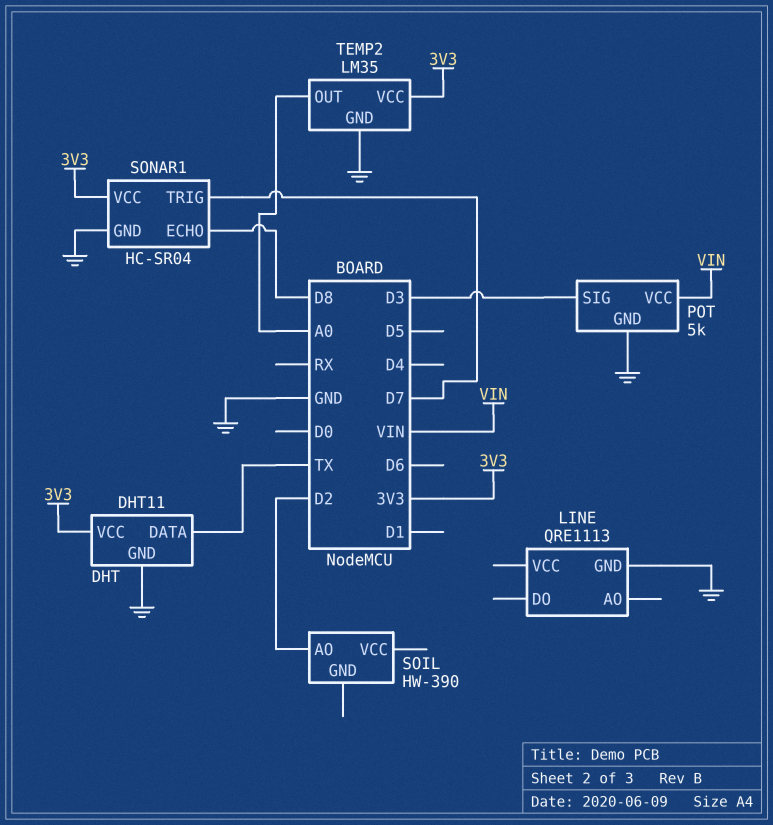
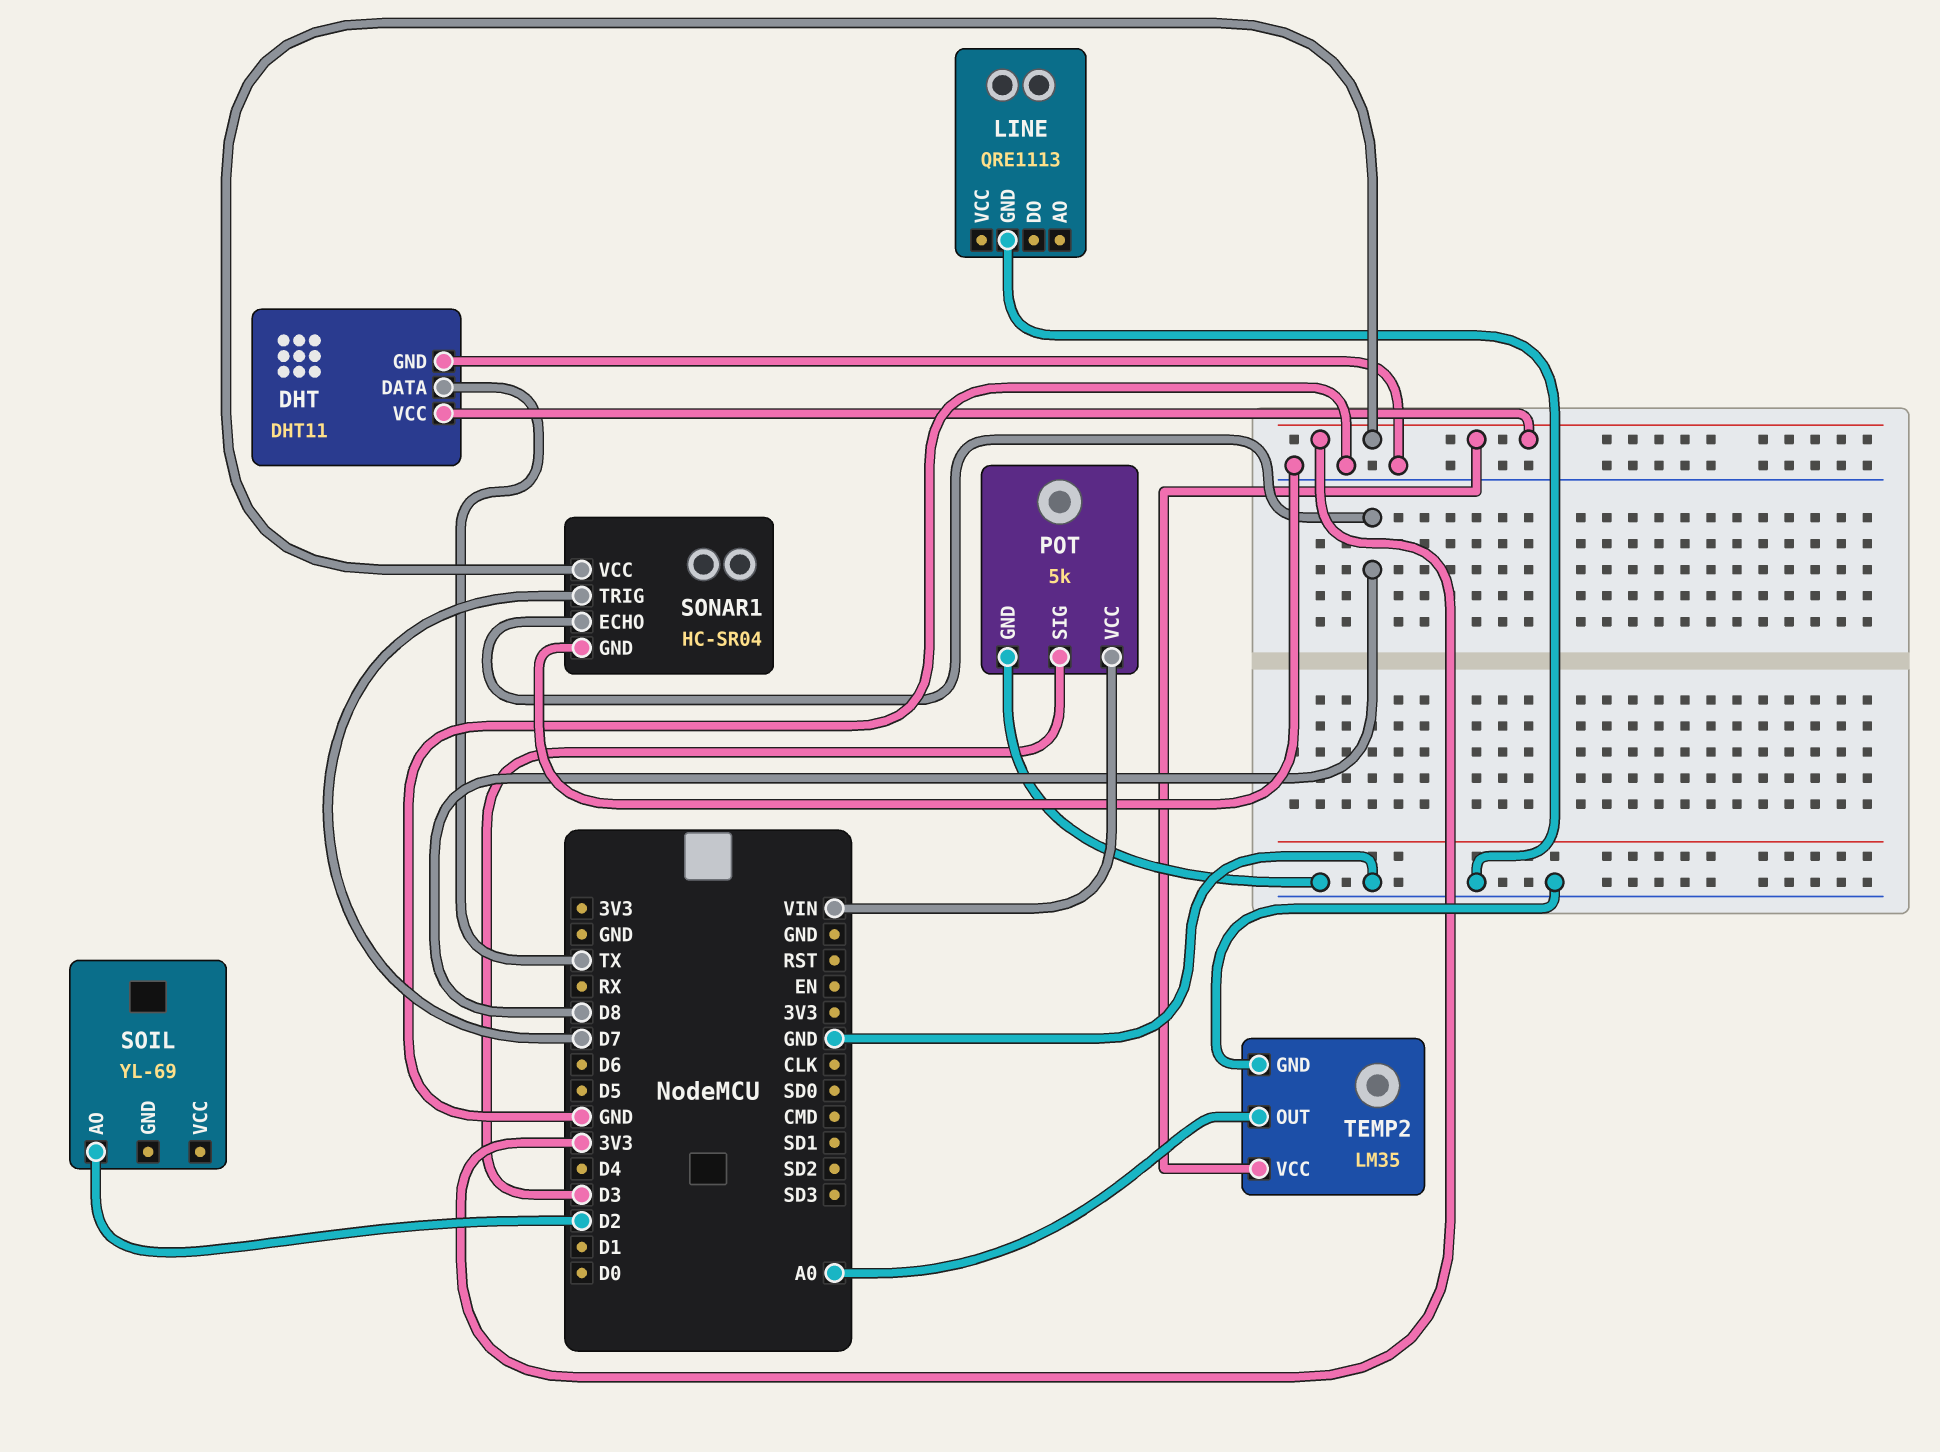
SOIL: HW-390 -> YL-69

